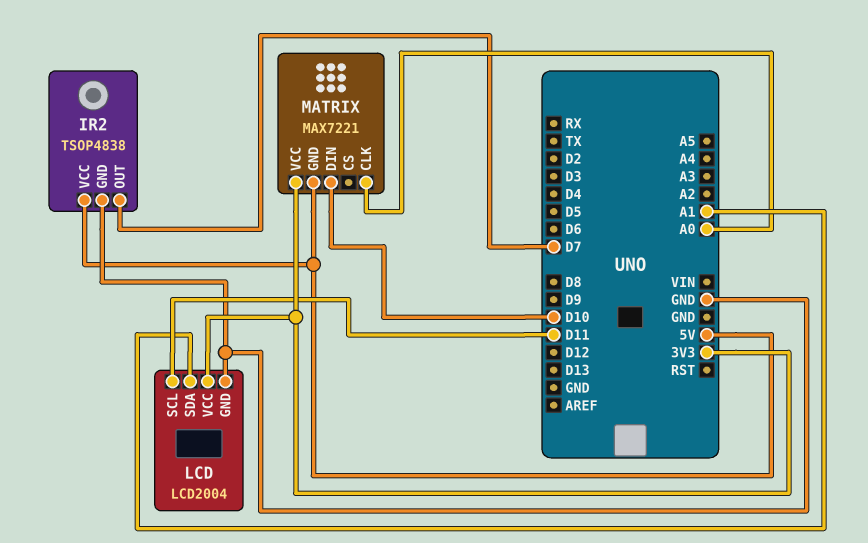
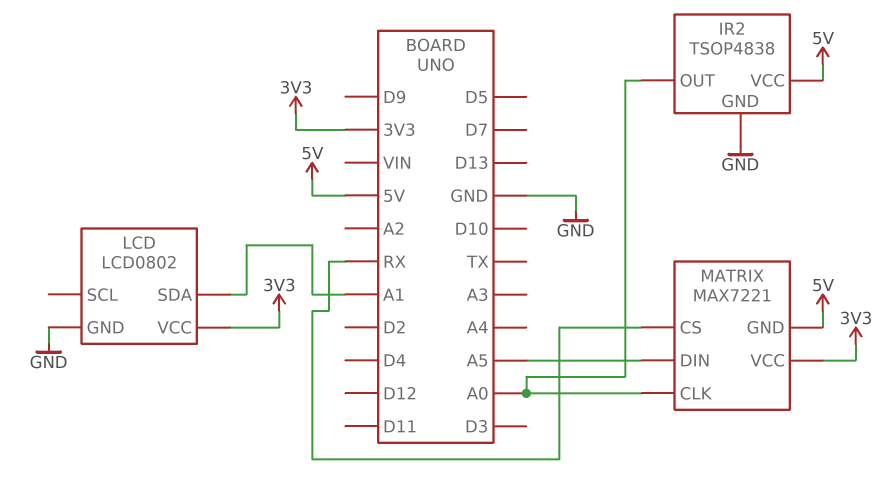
IR2 pin OUT: D7 -> A0
LCD: LCD2004 -> LCD0802
LCD pin SCL: D11 -> none
MATRIX pin CS: none -> RX
MATRIX pin DIN: D10 -> A5

